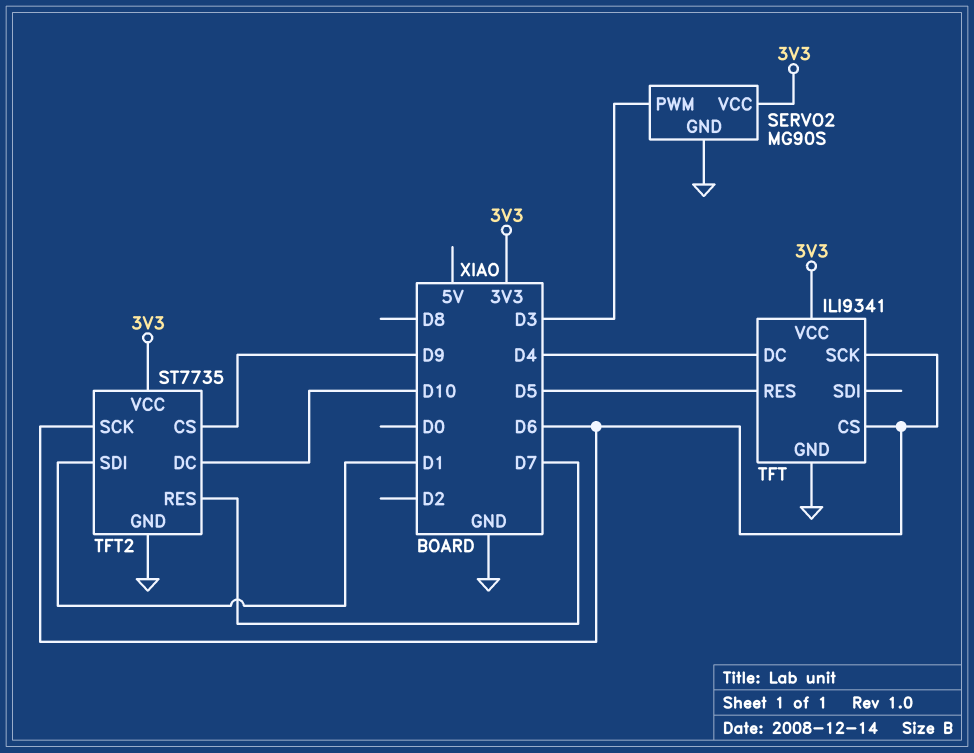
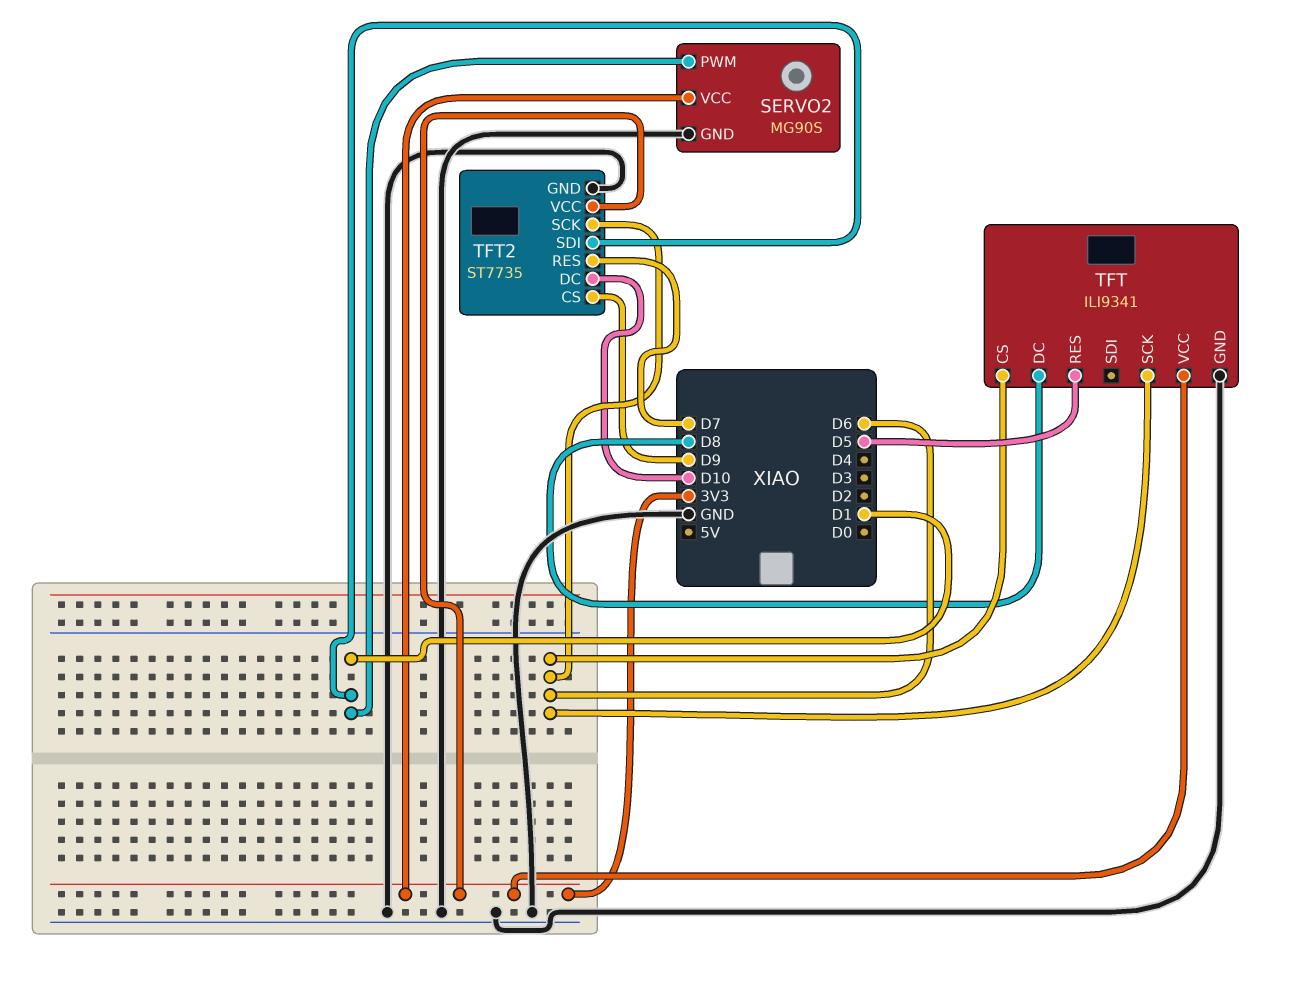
SERVO2 pin PWM: D3 -> D1
TFT pin DC: D4 -> D8

